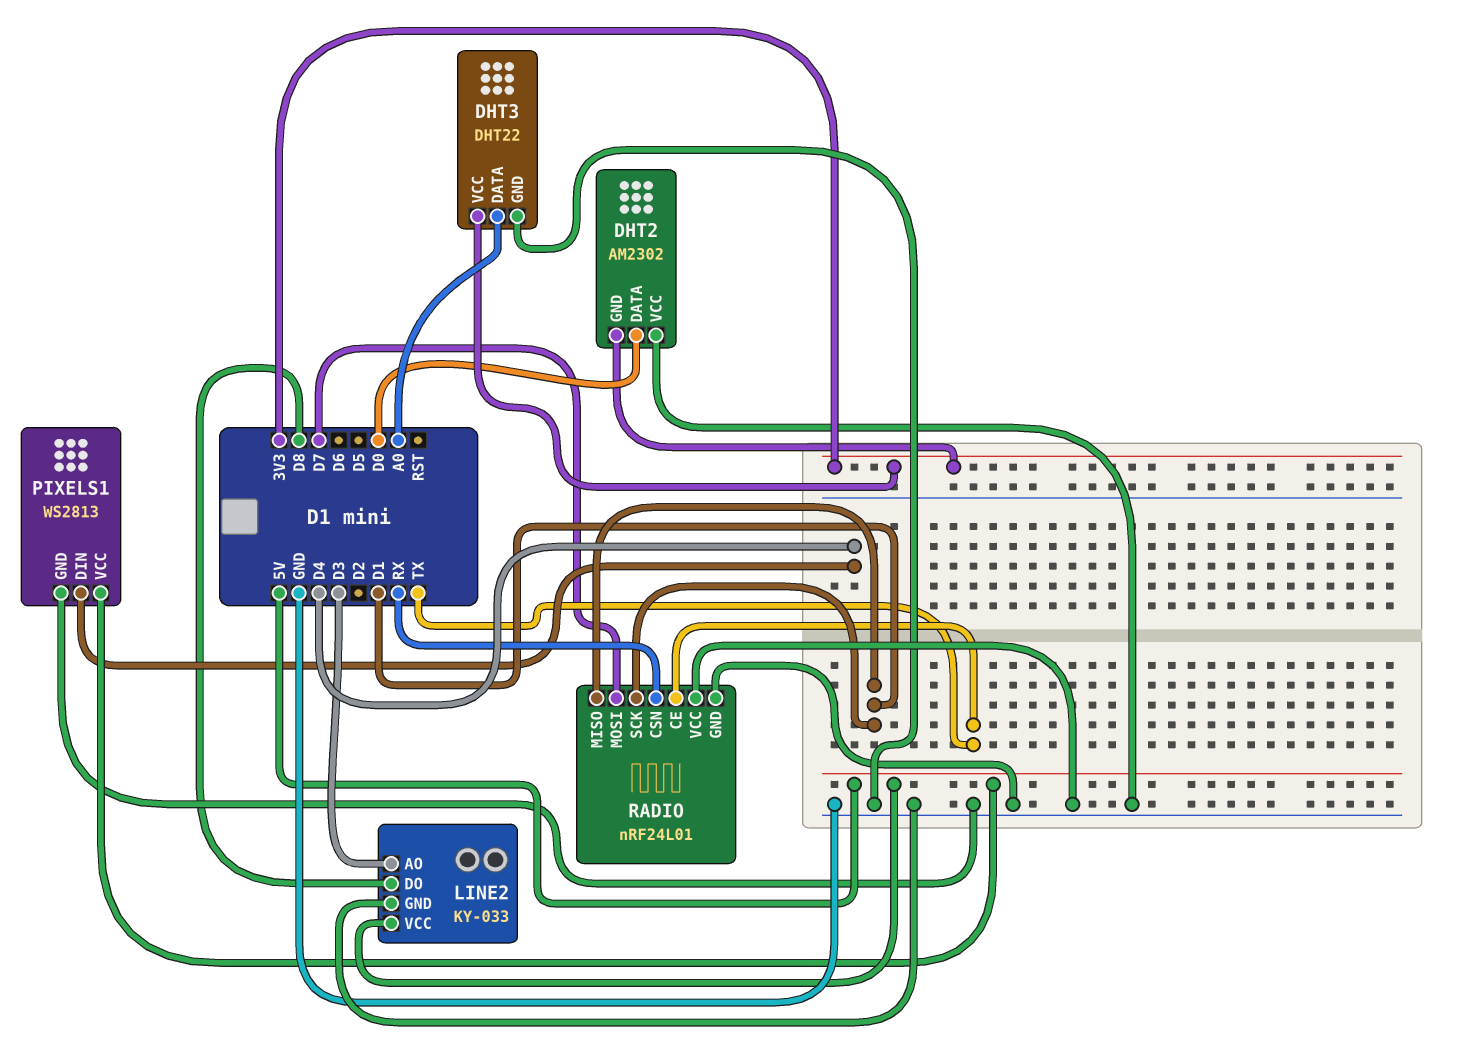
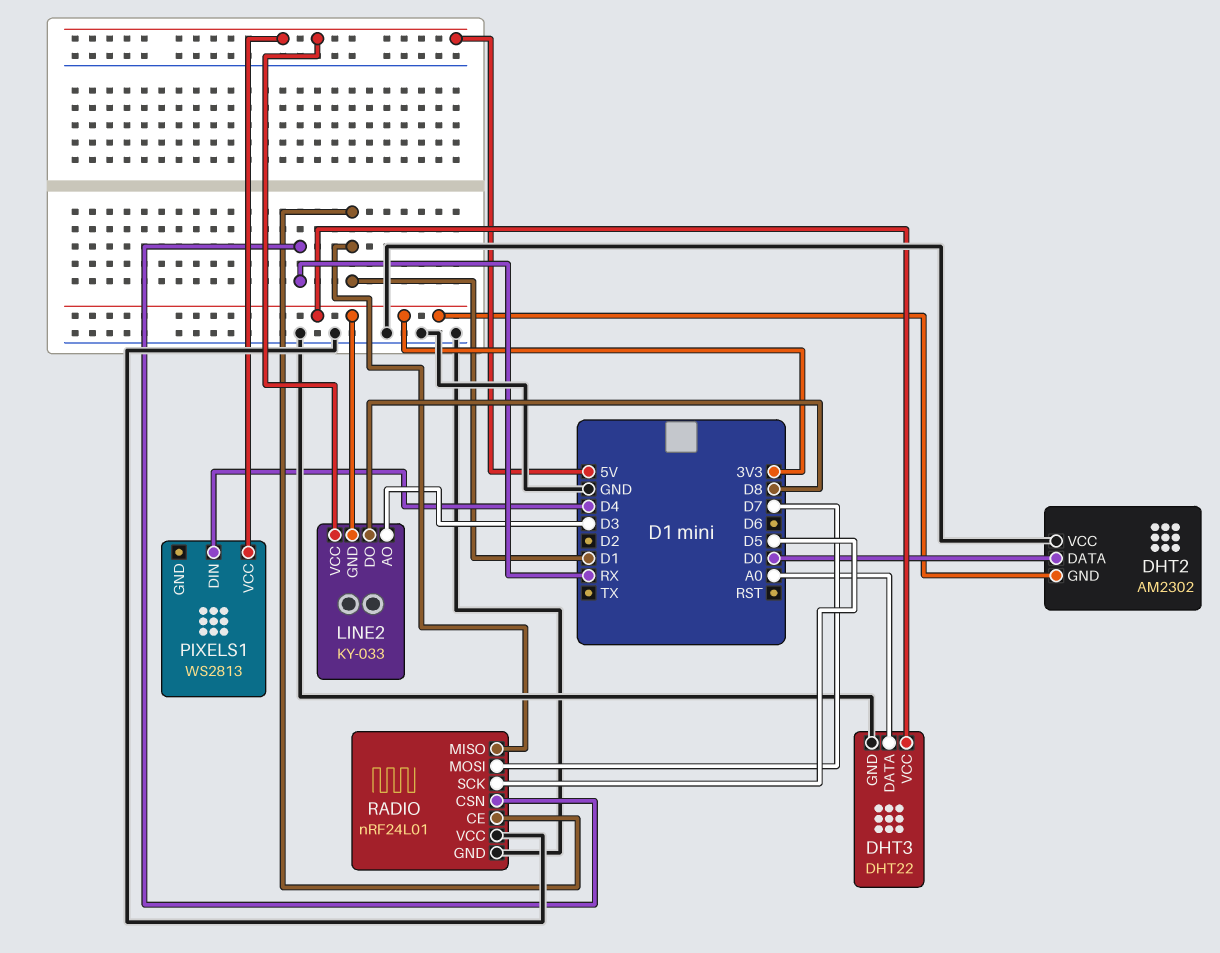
LINE2 pin GND: GND -> 3V3
PIXELS1 pin GND: GND -> none
RADIO pin CE: TX -> D1
RADIO pin SCK: D1 -> D5

